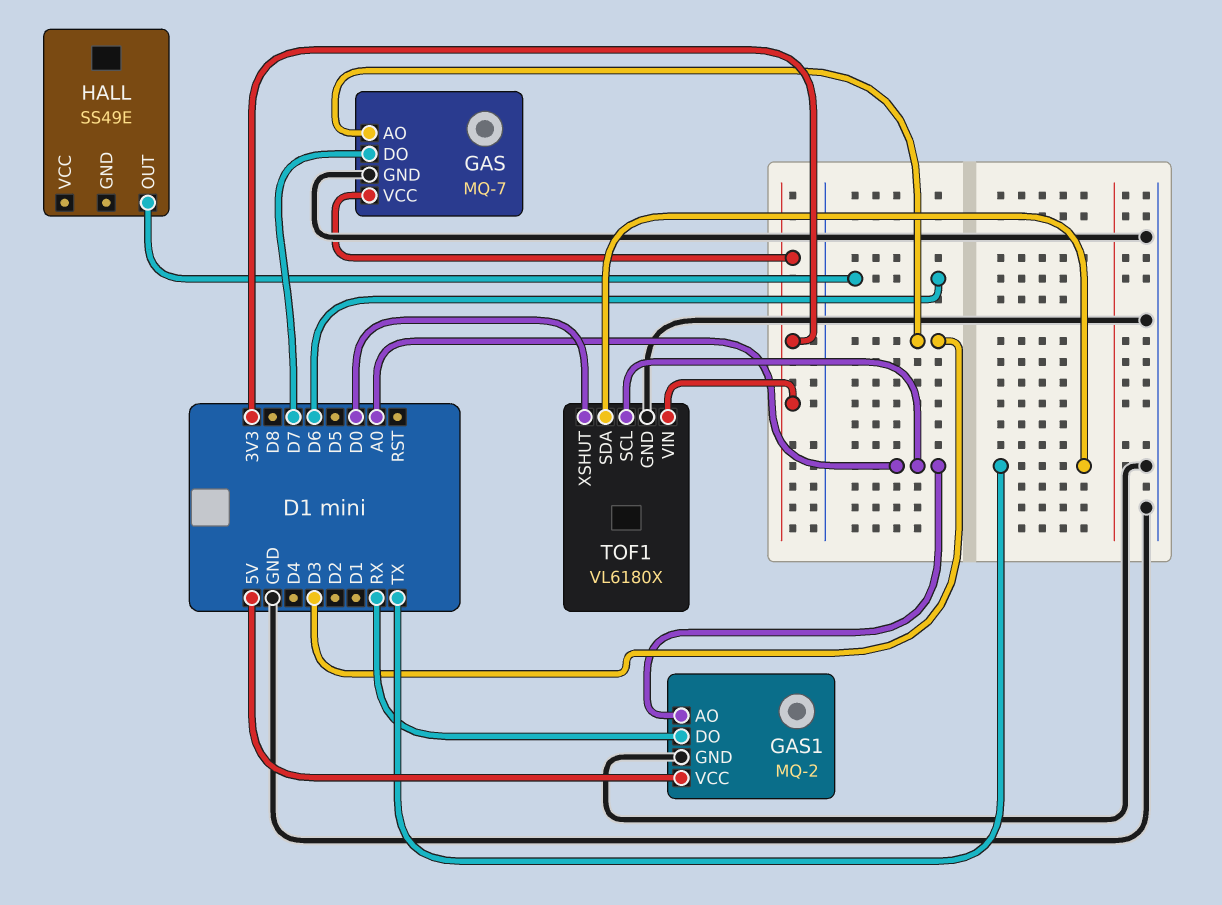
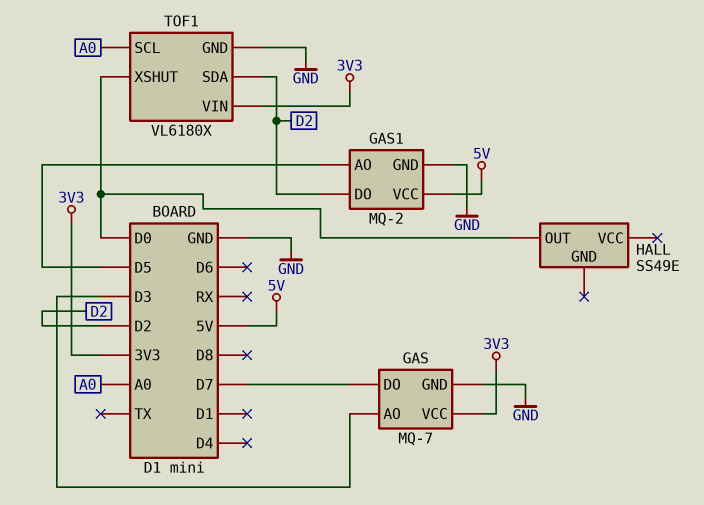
GAS1 pin AO: A0 -> D5
GAS1 pin DO: RX -> D2
HALL pin OUT: D6 -> D0
TOF1 pin SDA: TX -> D2

